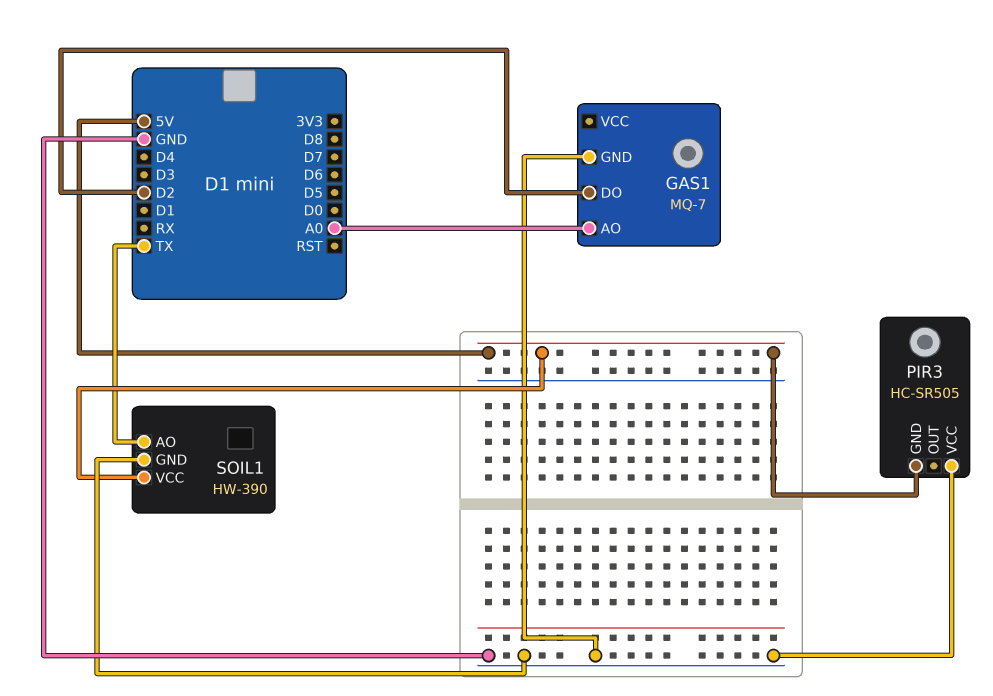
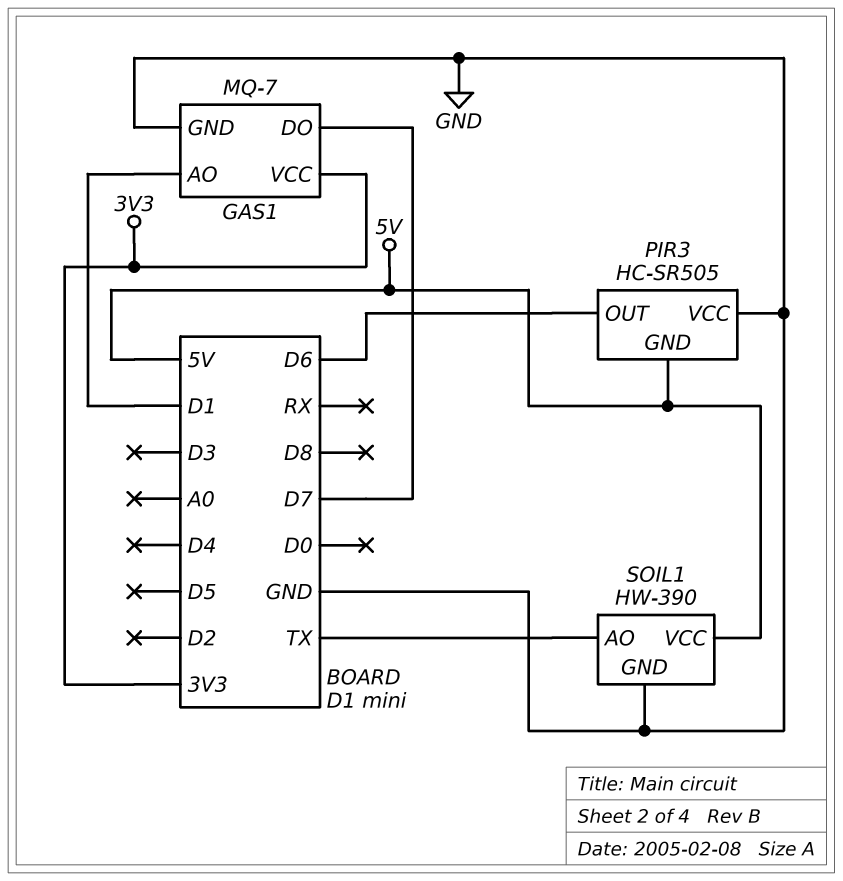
GAS1 pin AO: A0 -> D1
GAS1 pin DO: D2 -> D7
GAS1 pin VCC: none -> 3V3
PIR3 pin OUT: none -> D6

